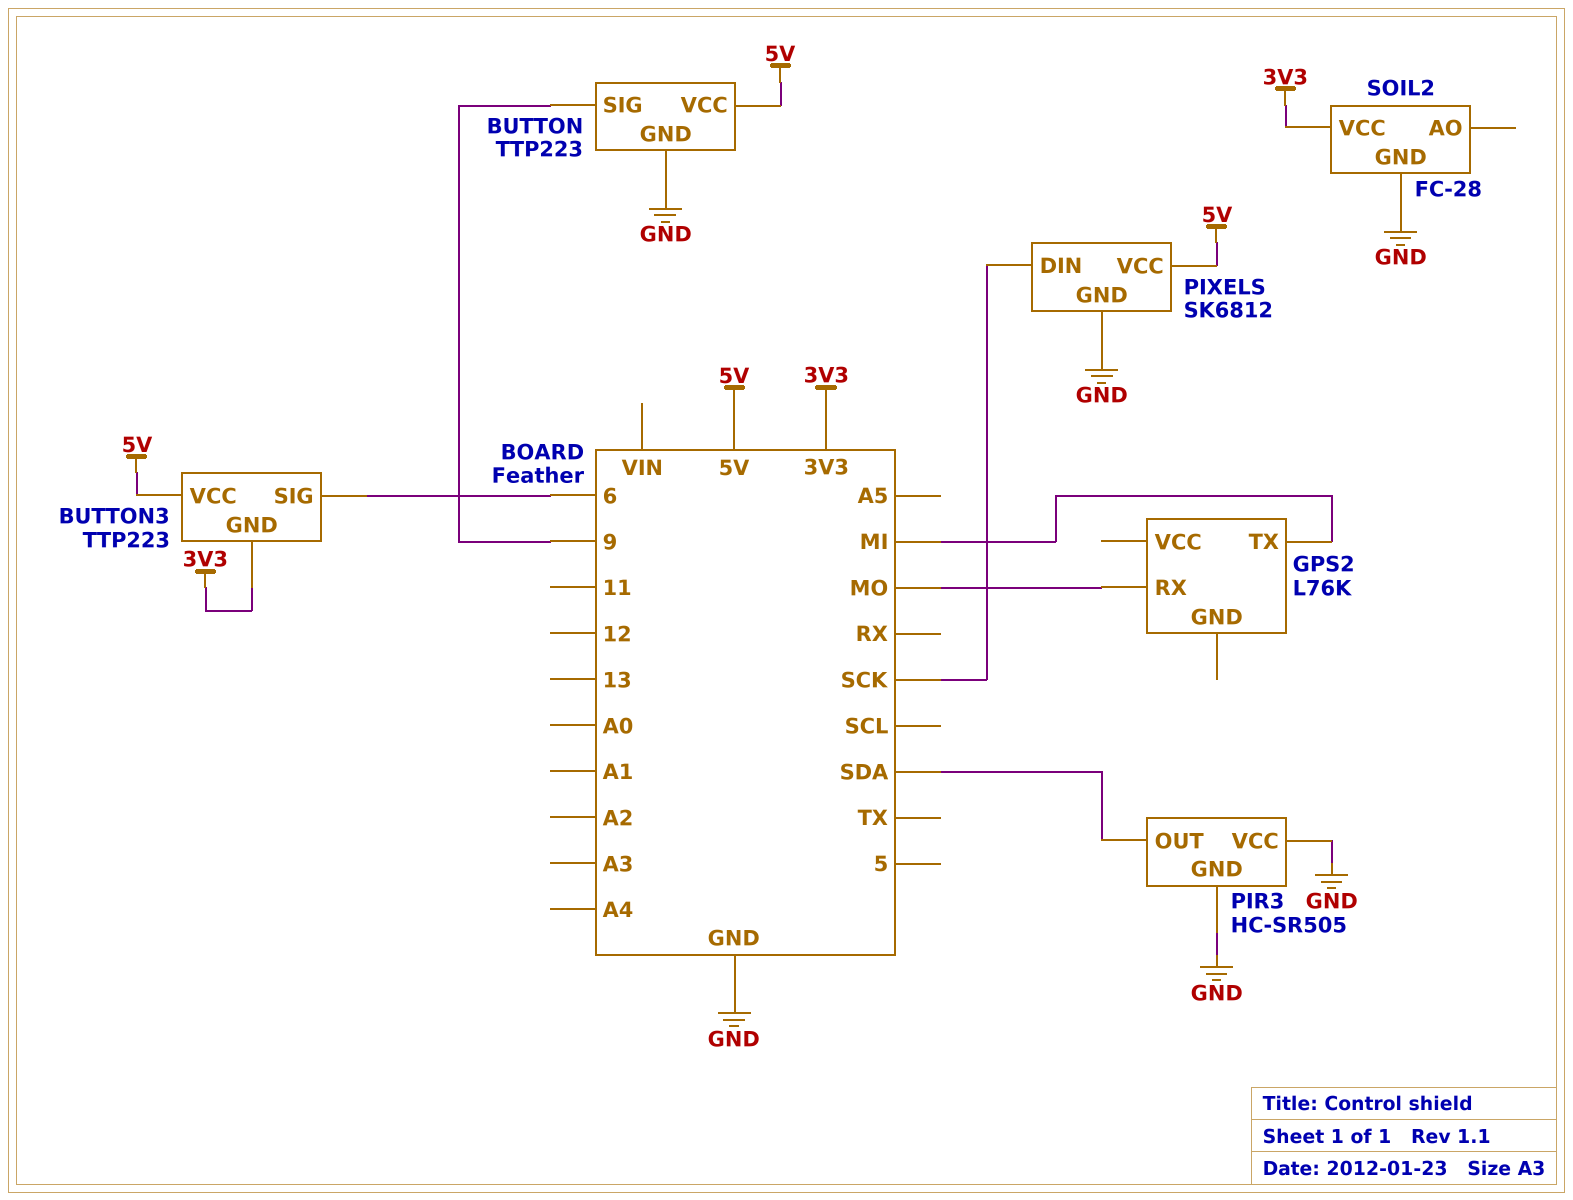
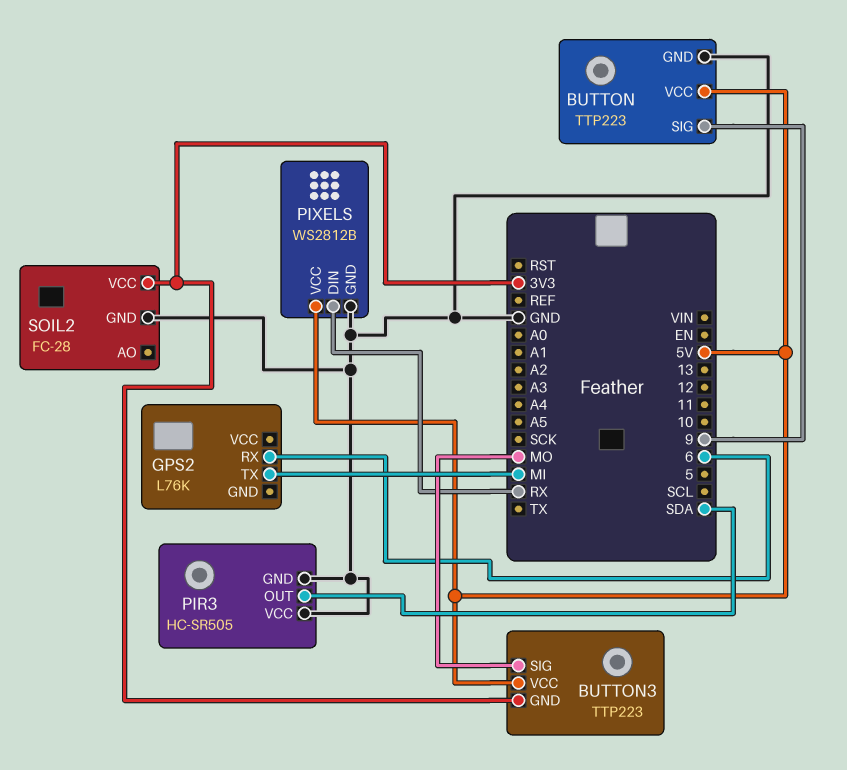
BUTTON3 pin SIG: 6 -> MO
GPS2 pin RX: MO -> 6
PIXELS: SK6812 -> WS2812B
PIXELS pin DIN: SCK -> RX

